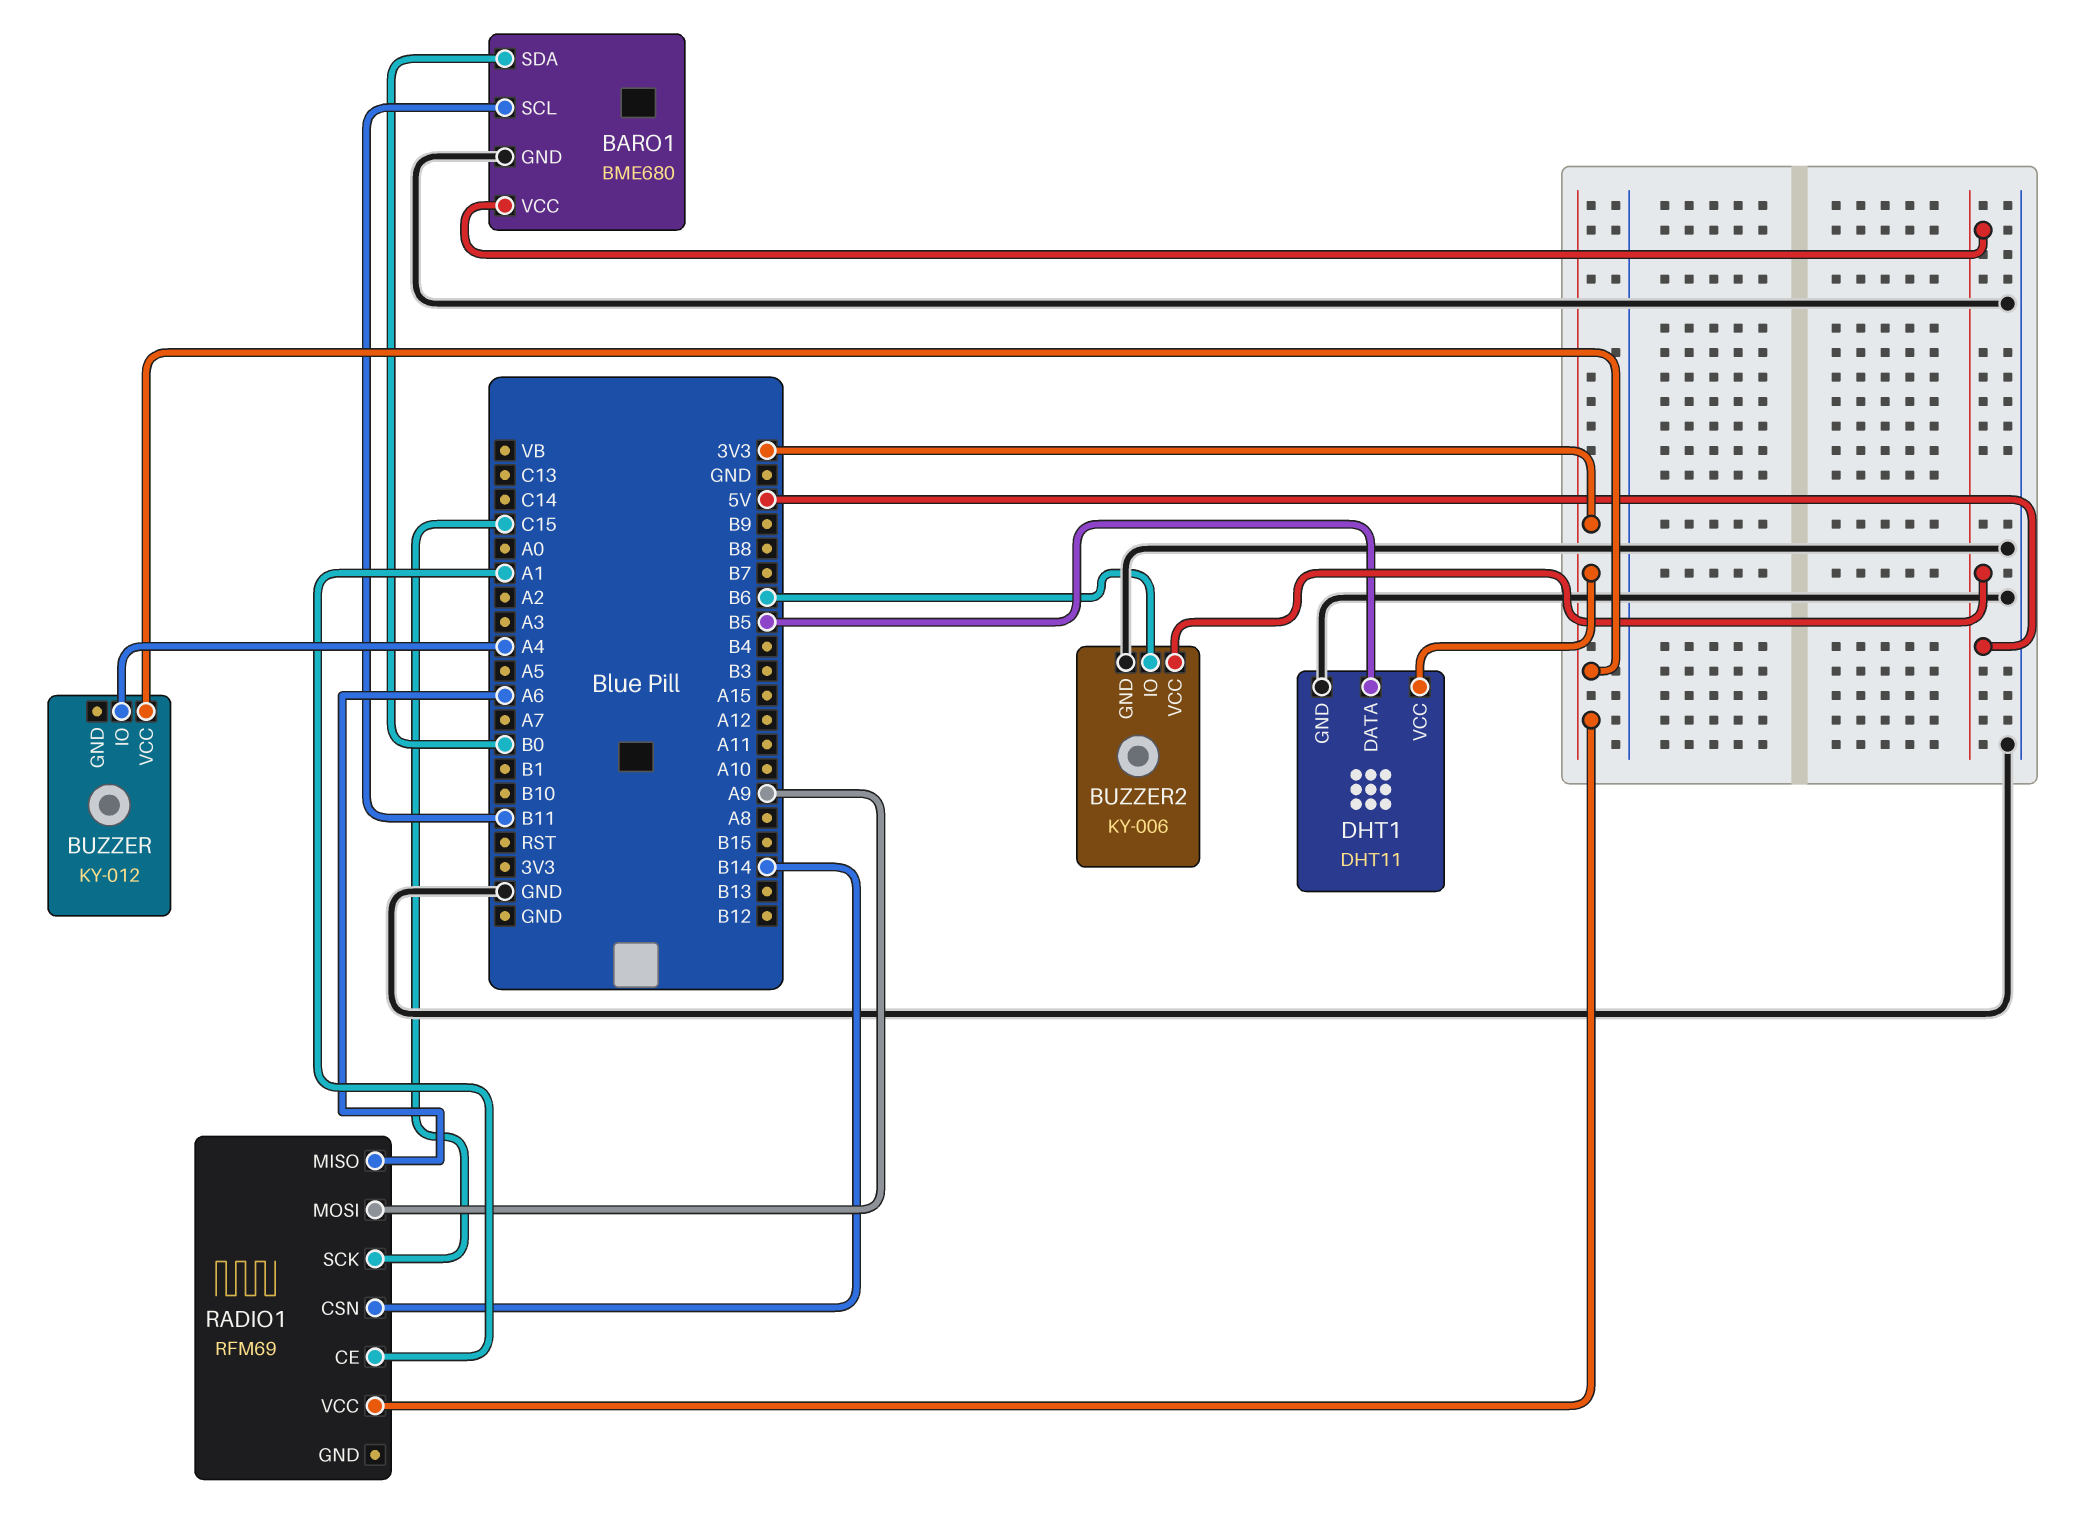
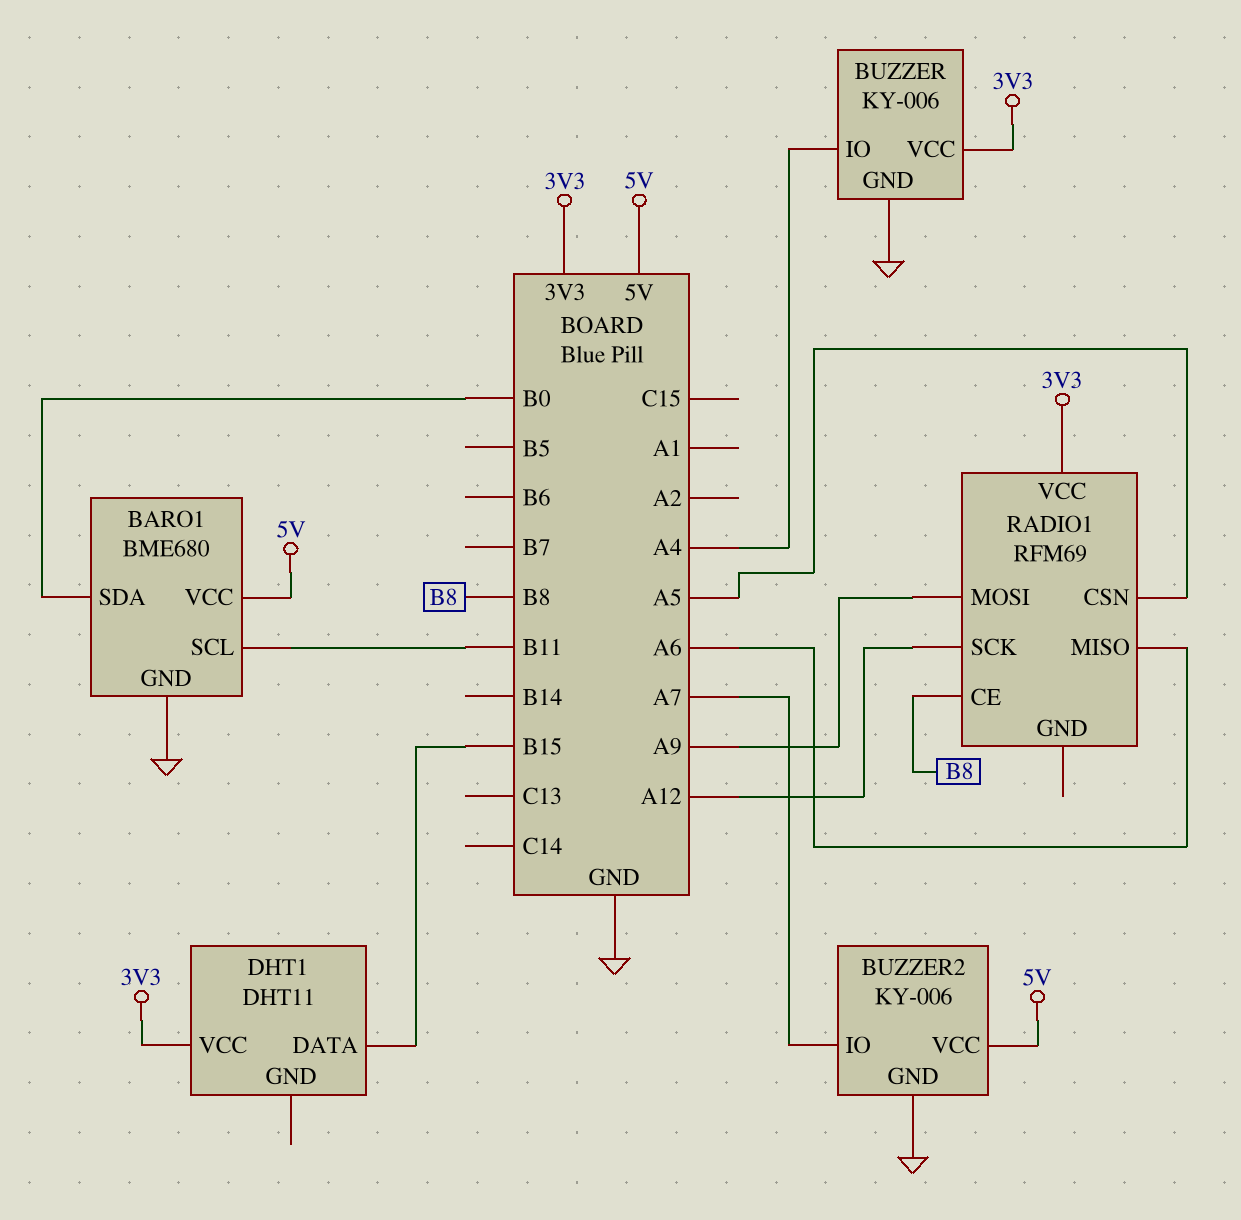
BUZZER: KY-012 -> KY-006
BUZZER pin GND: none -> GND
BUZZER2 pin IO: B6 -> A7
DHT1 pin DATA: B5 -> B15
DHT1 pin GND: GND -> none
RADIO1 pin CE: A1 -> B8
RADIO1 pin CSN: B14 -> A5
RADIO1 pin SCK: C15 -> A12

